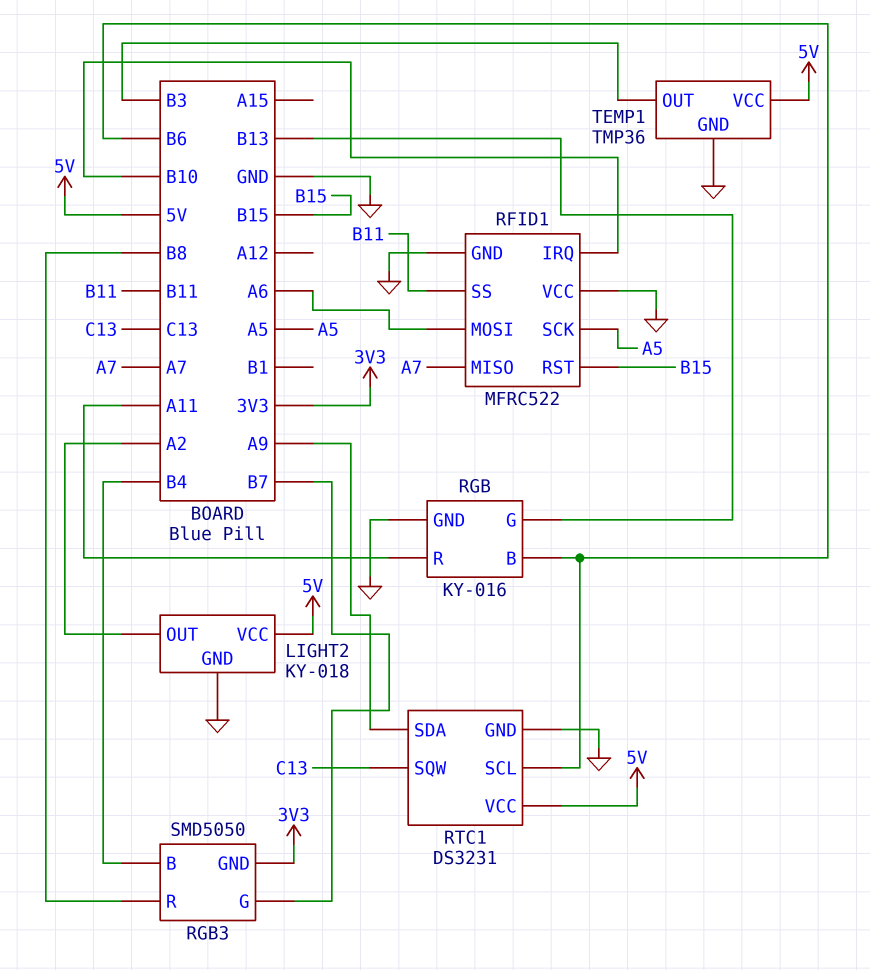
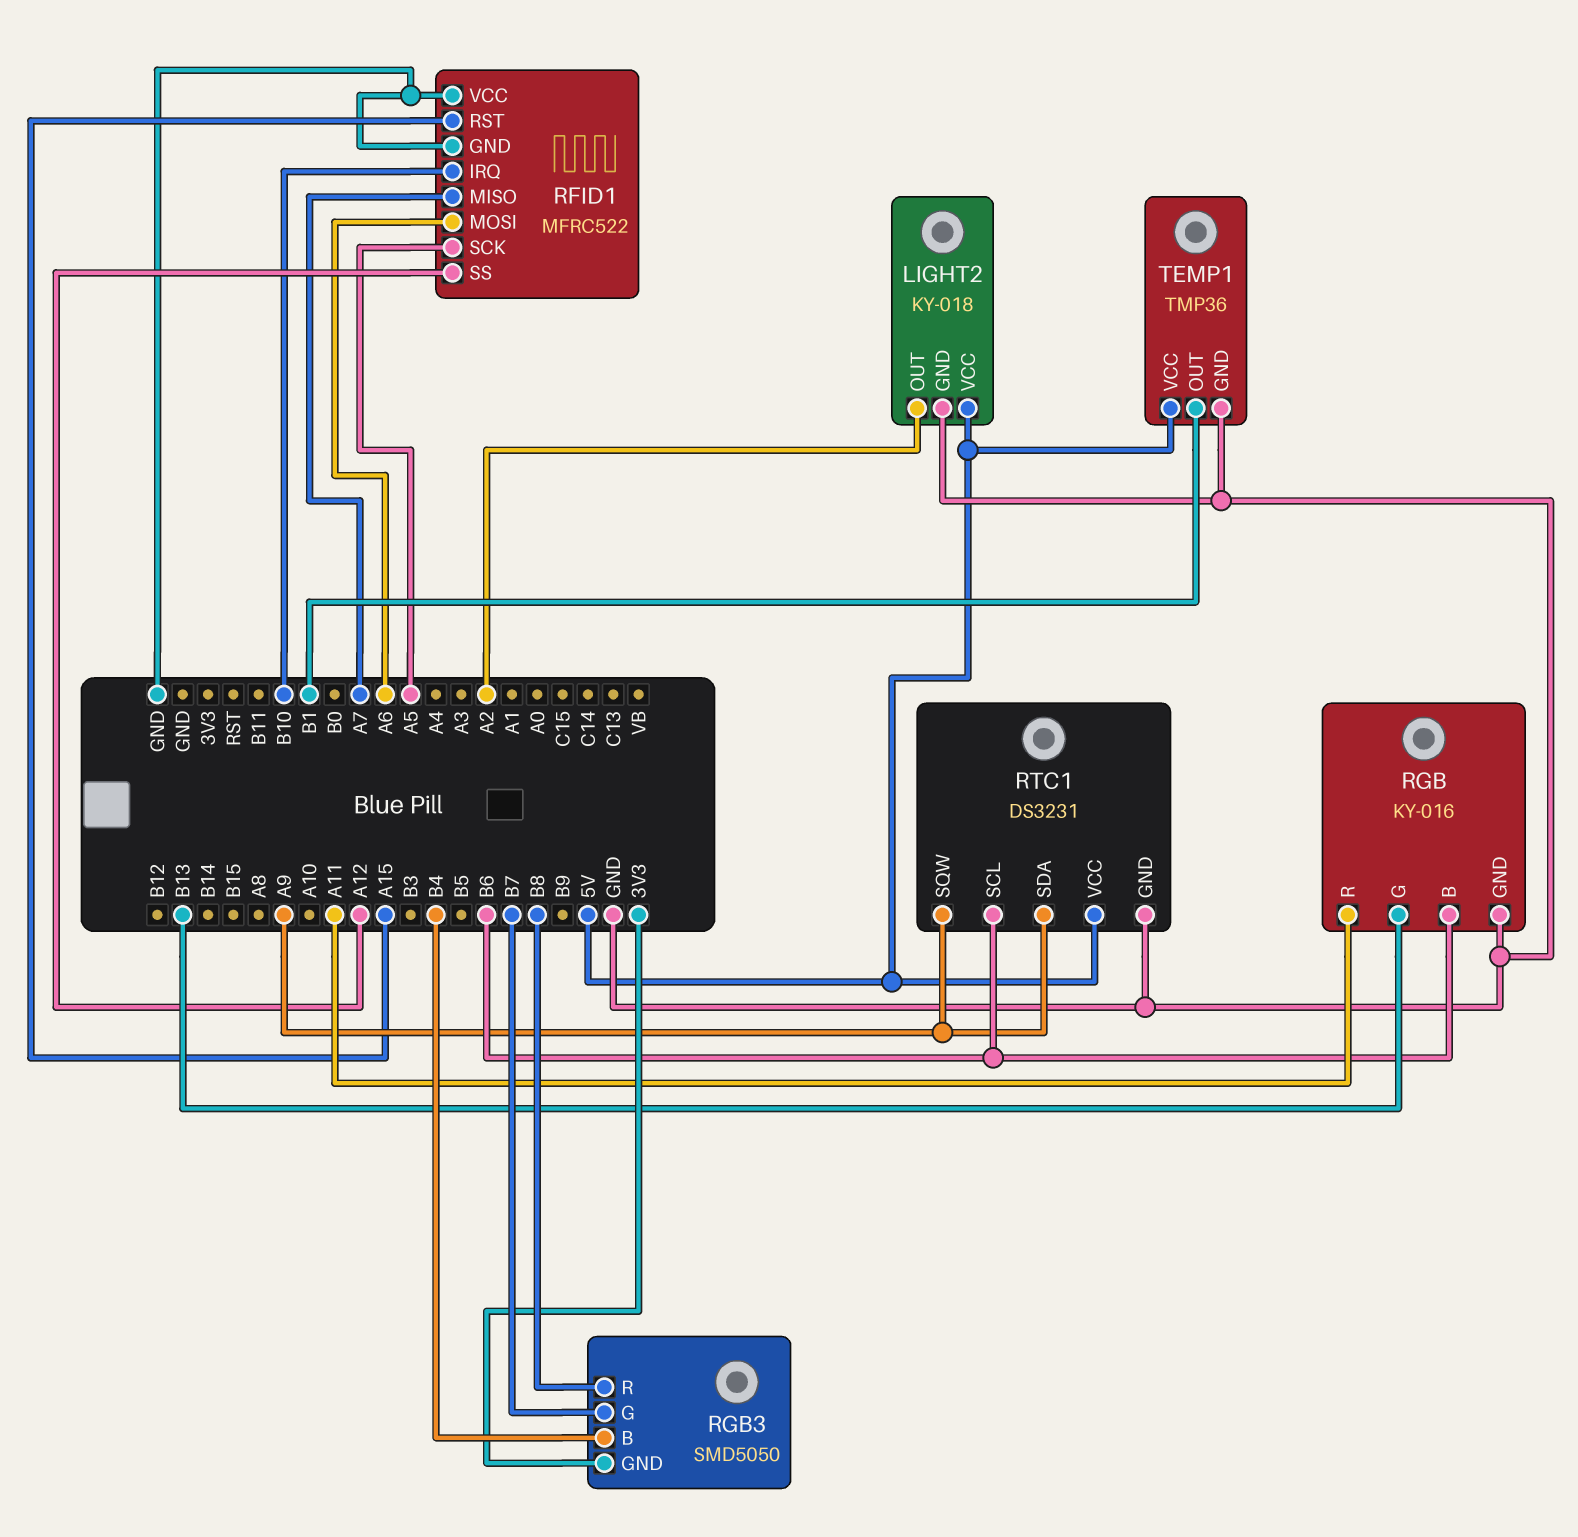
RFID1 pin RST: B15 -> A15
RFID1 pin SS: B11 -> A12
RTC1 pin SQW: C13 -> A9
TEMP1 pin OUT: B3 -> B1

